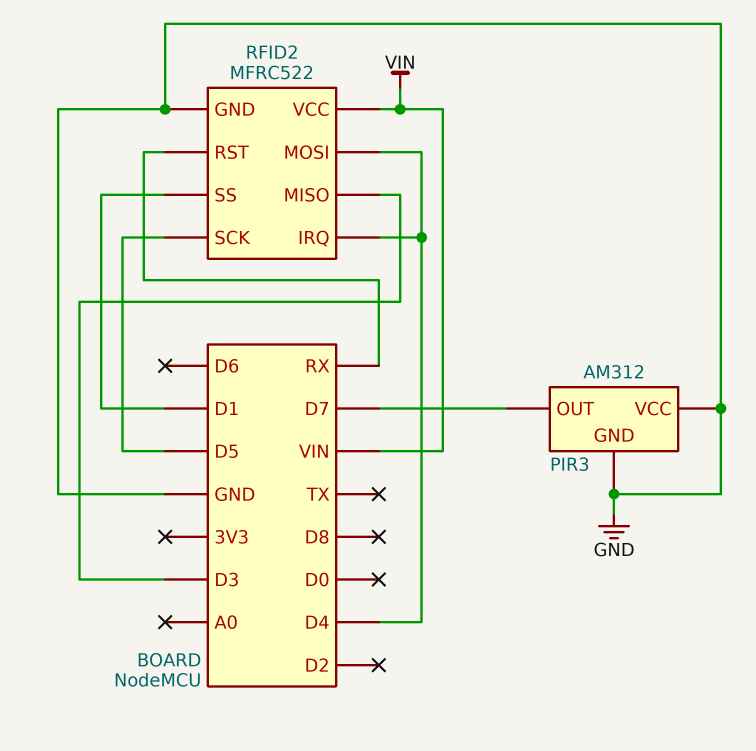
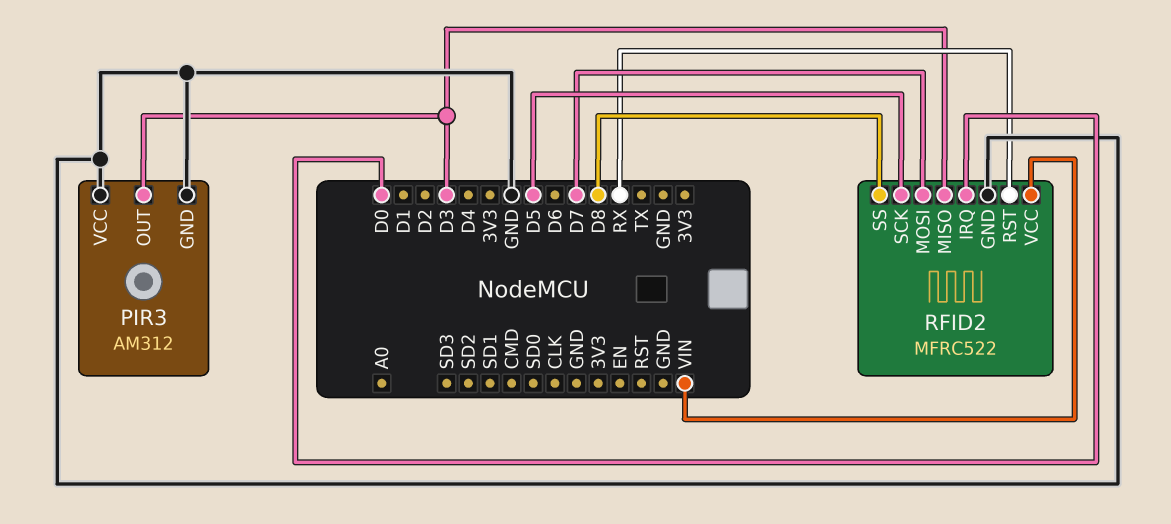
PIR3 pin OUT: D7 -> D3
RFID2 pin IRQ: D4 -> D0
RFID2 pin MOSI: D4 -> D7
RFID2 pin SS: D1 -> D8

